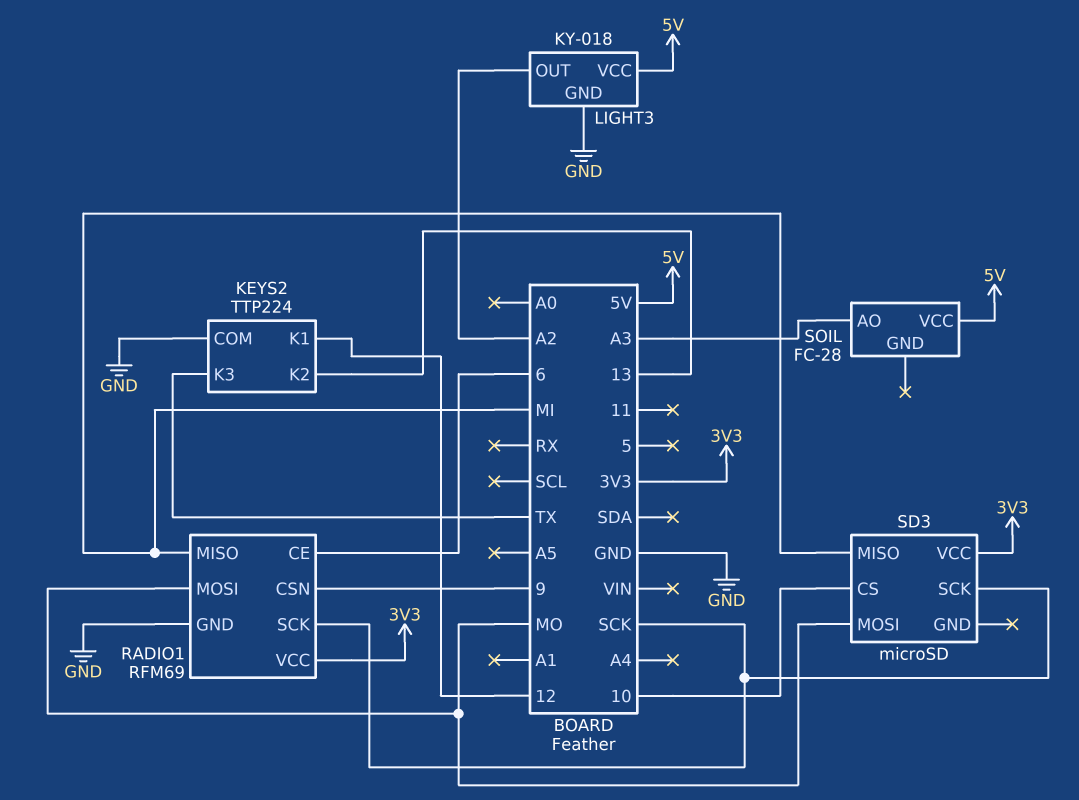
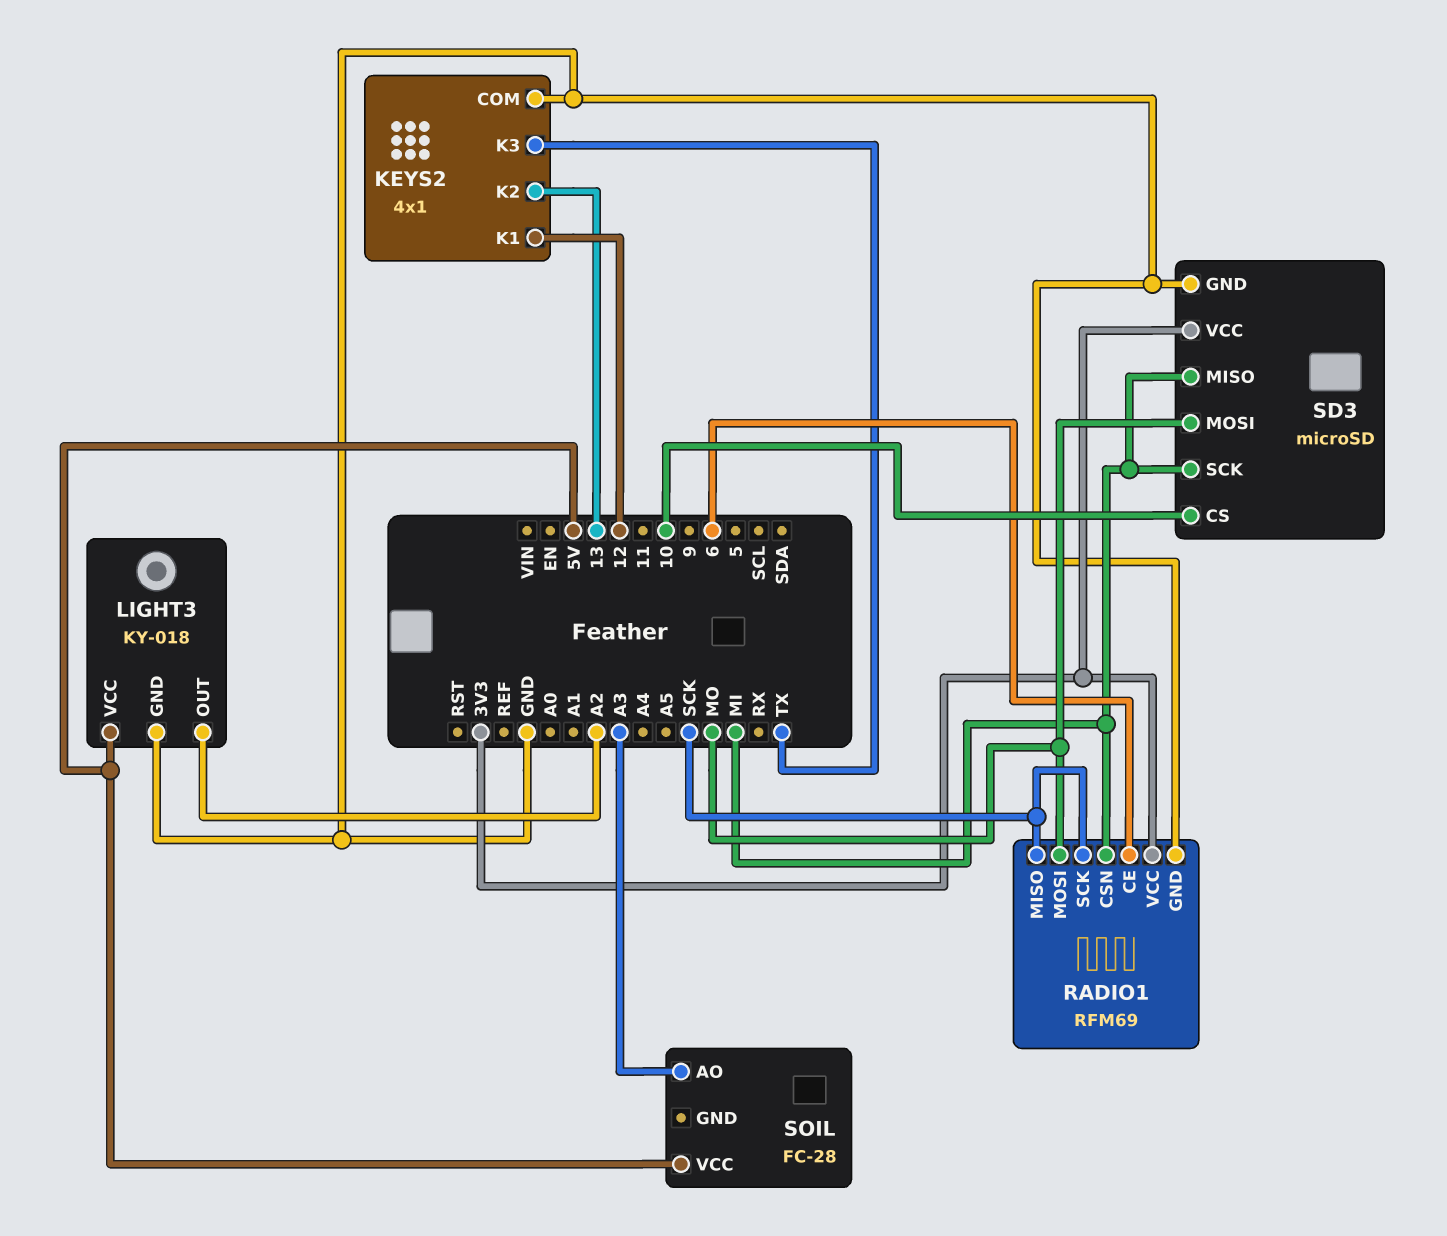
KEYS2: TTP224 -> 4x1
RADIO1 pin CSN: 9 -> MI
RADIO1 pin MISO: MI -> SCK
SD3 pin GND: none -> GND
SD3 pin SCK: SCK -> MI

